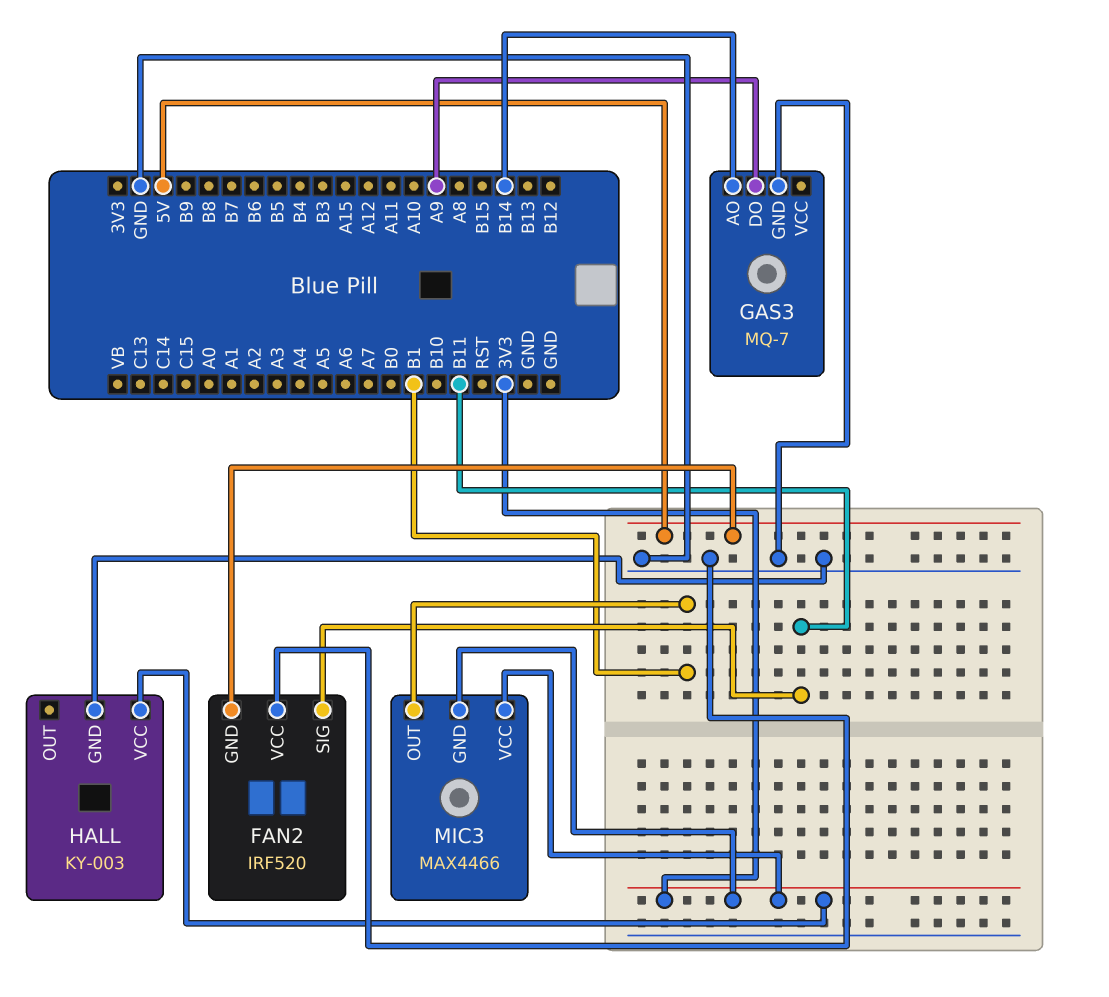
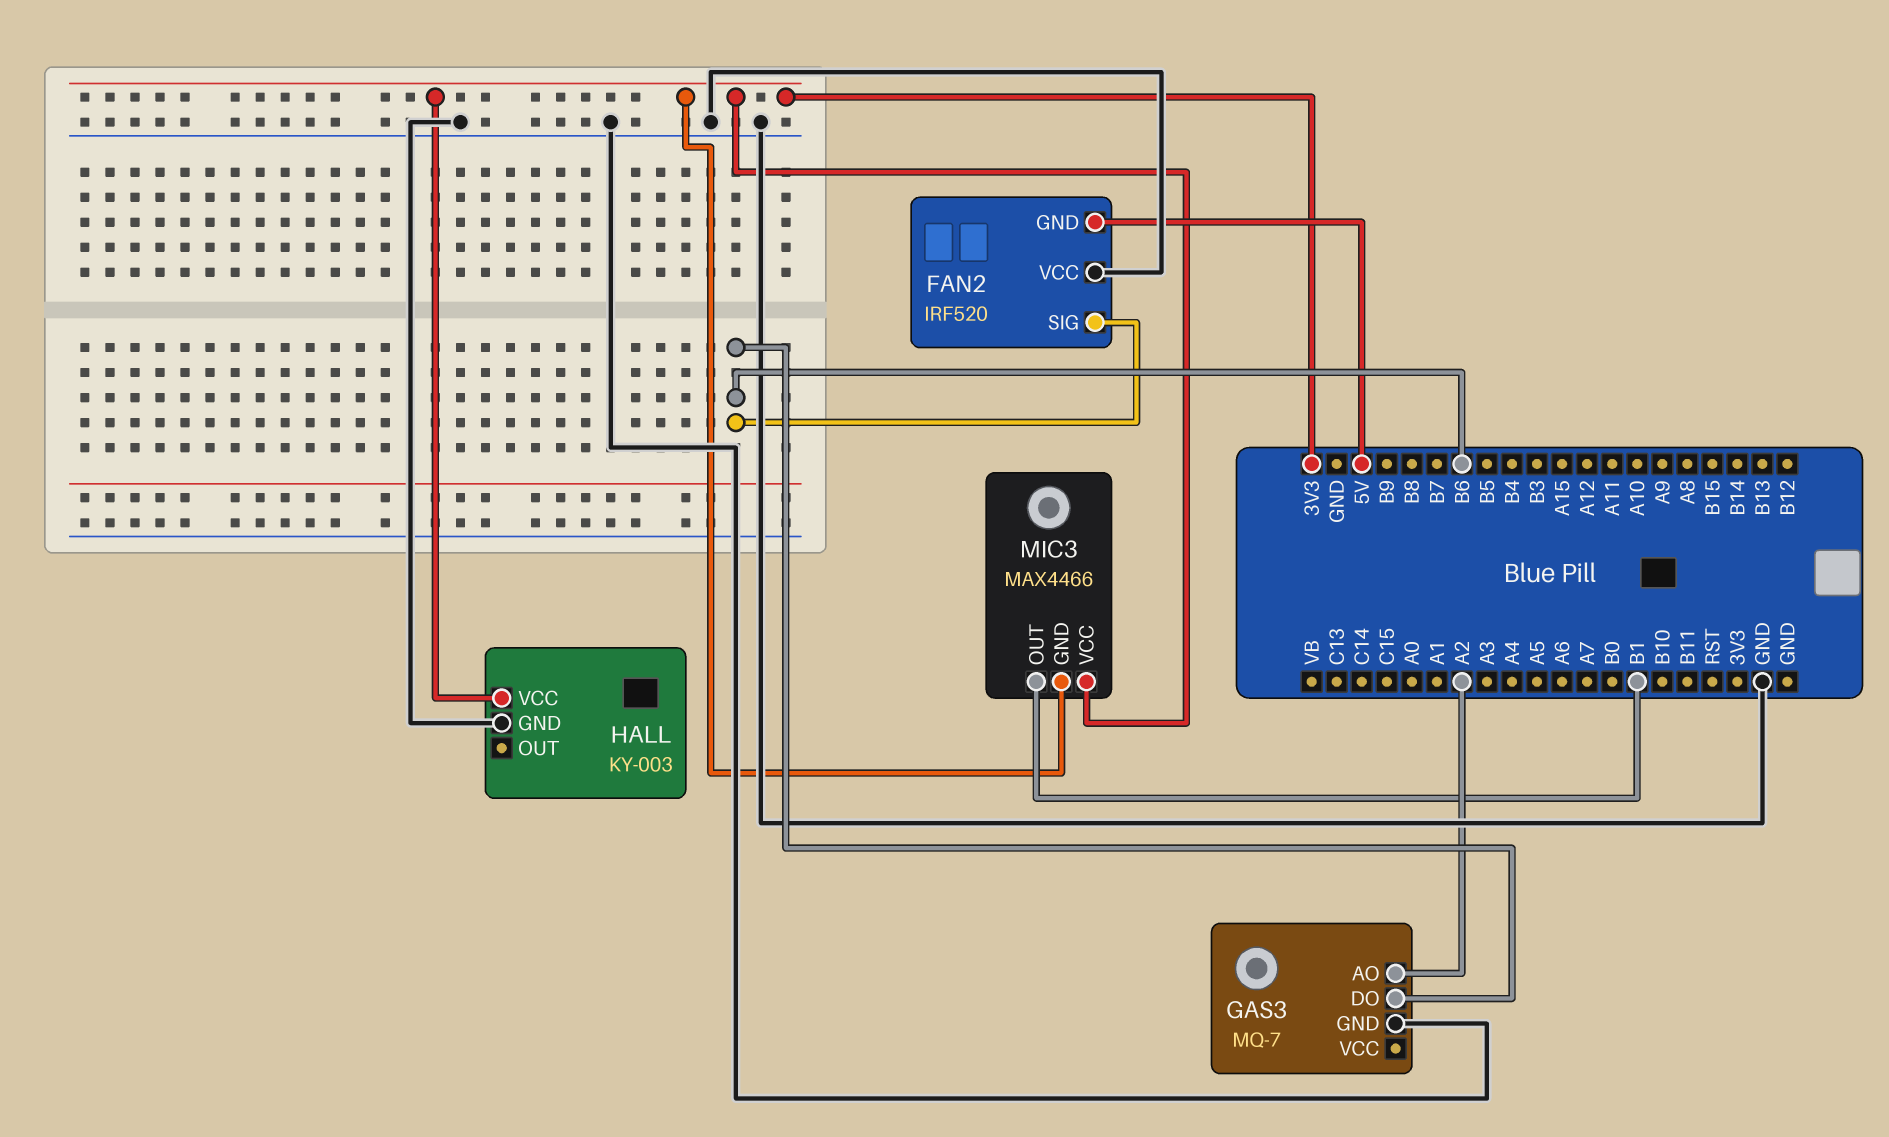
FAN2 pin SIG: B11 -> B6
GAS3 pin AO: B14 -> A2
GAS3 pin DO: A9 -> B6

